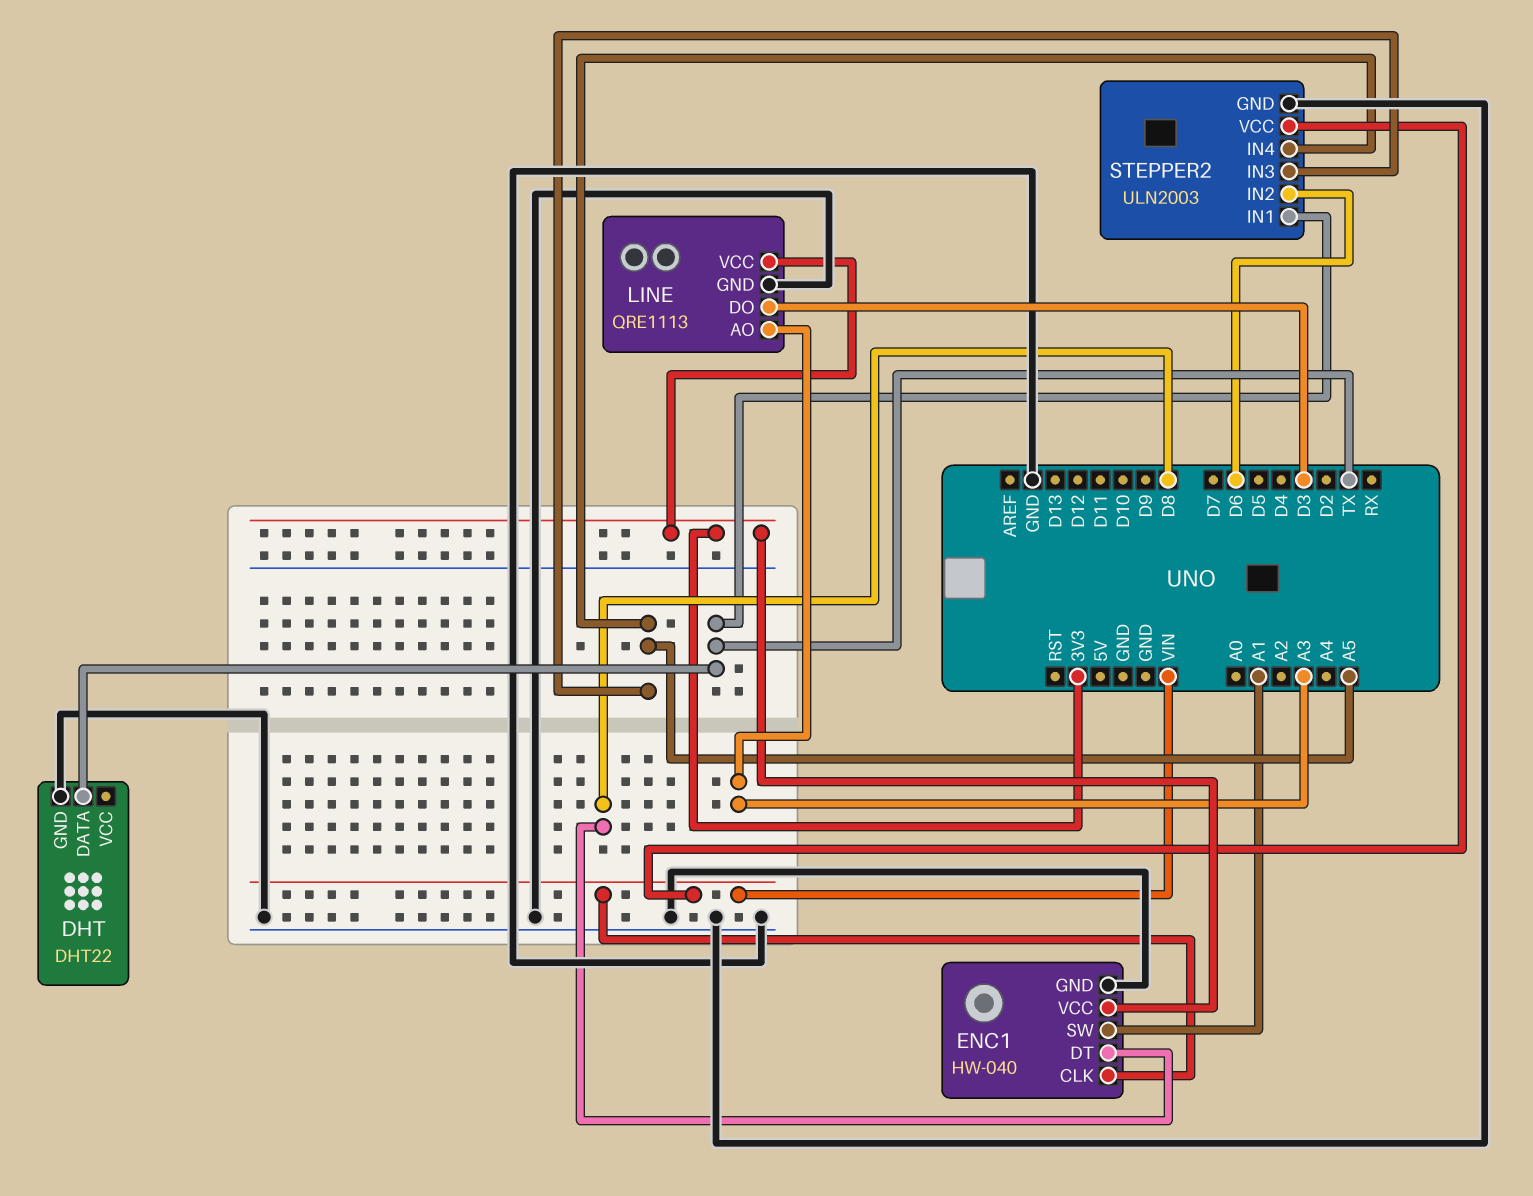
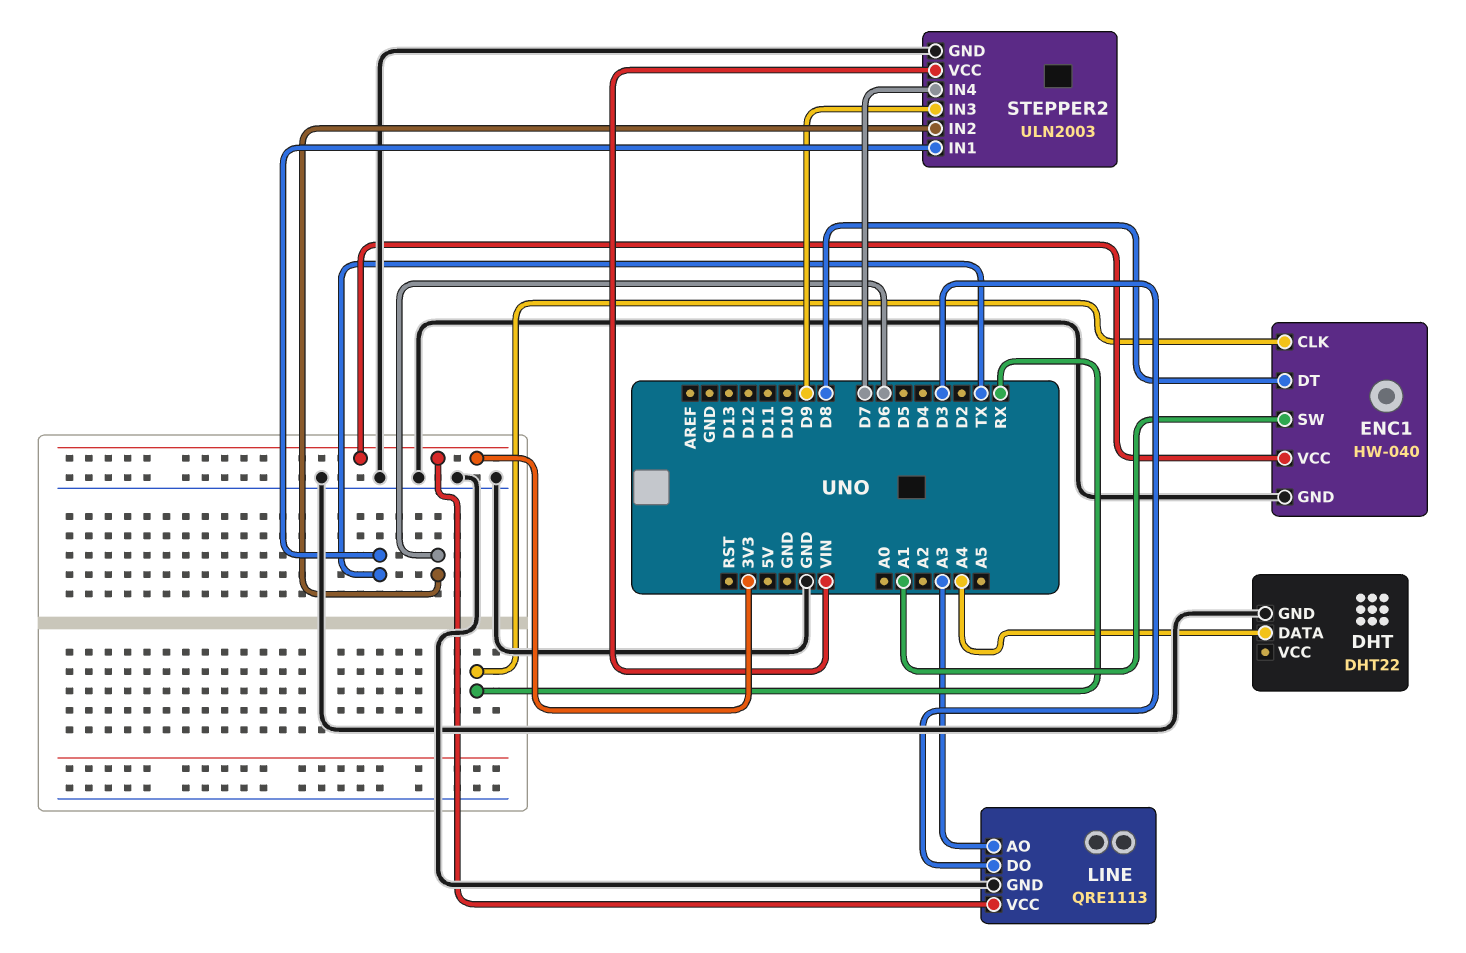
DHT pin DATA: TX -> A4
ENC1 pin CLK: VIN -> RX
STEPPER2 pin IN3: A5 -> D9
STEPPER2 pin IN4: A5 -> D7

